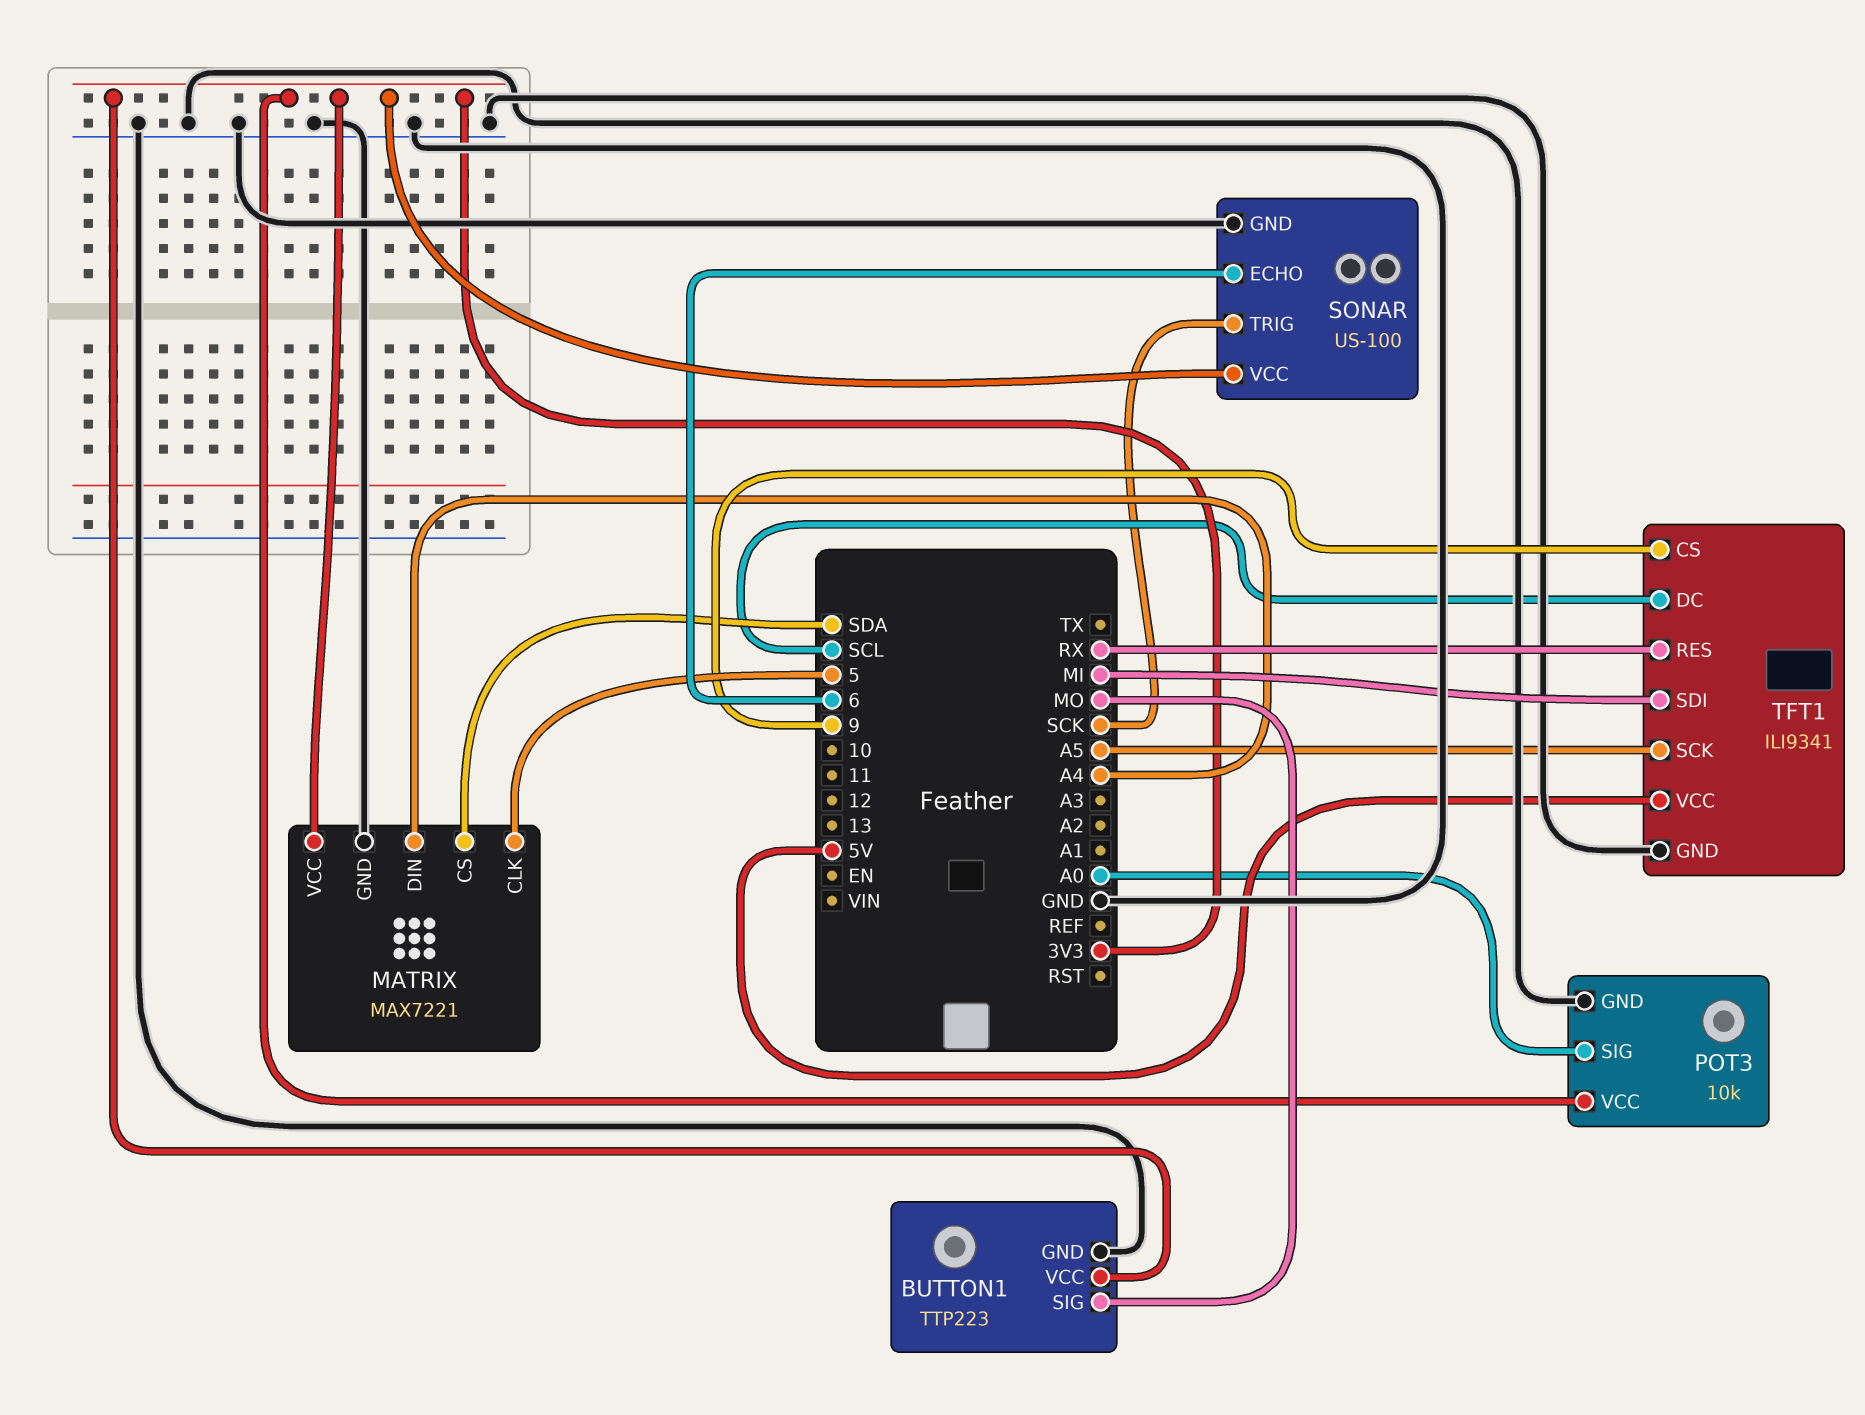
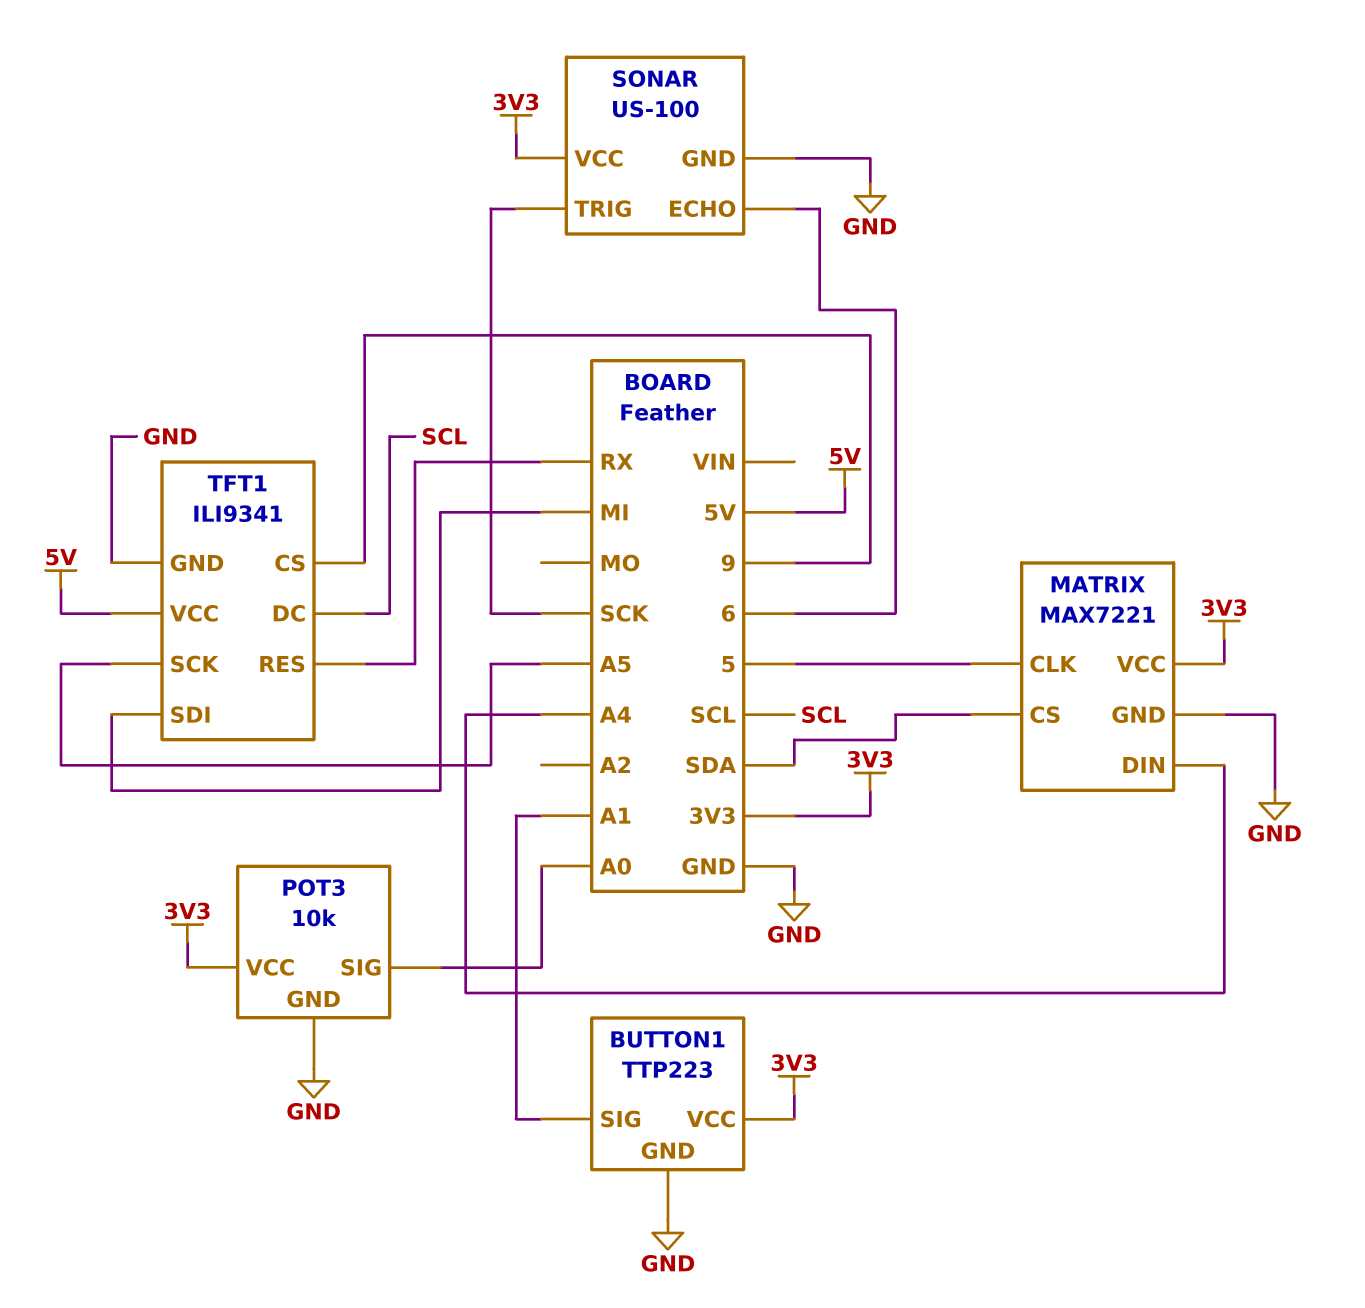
BUTTON1 pin SIG: MO -> A1

